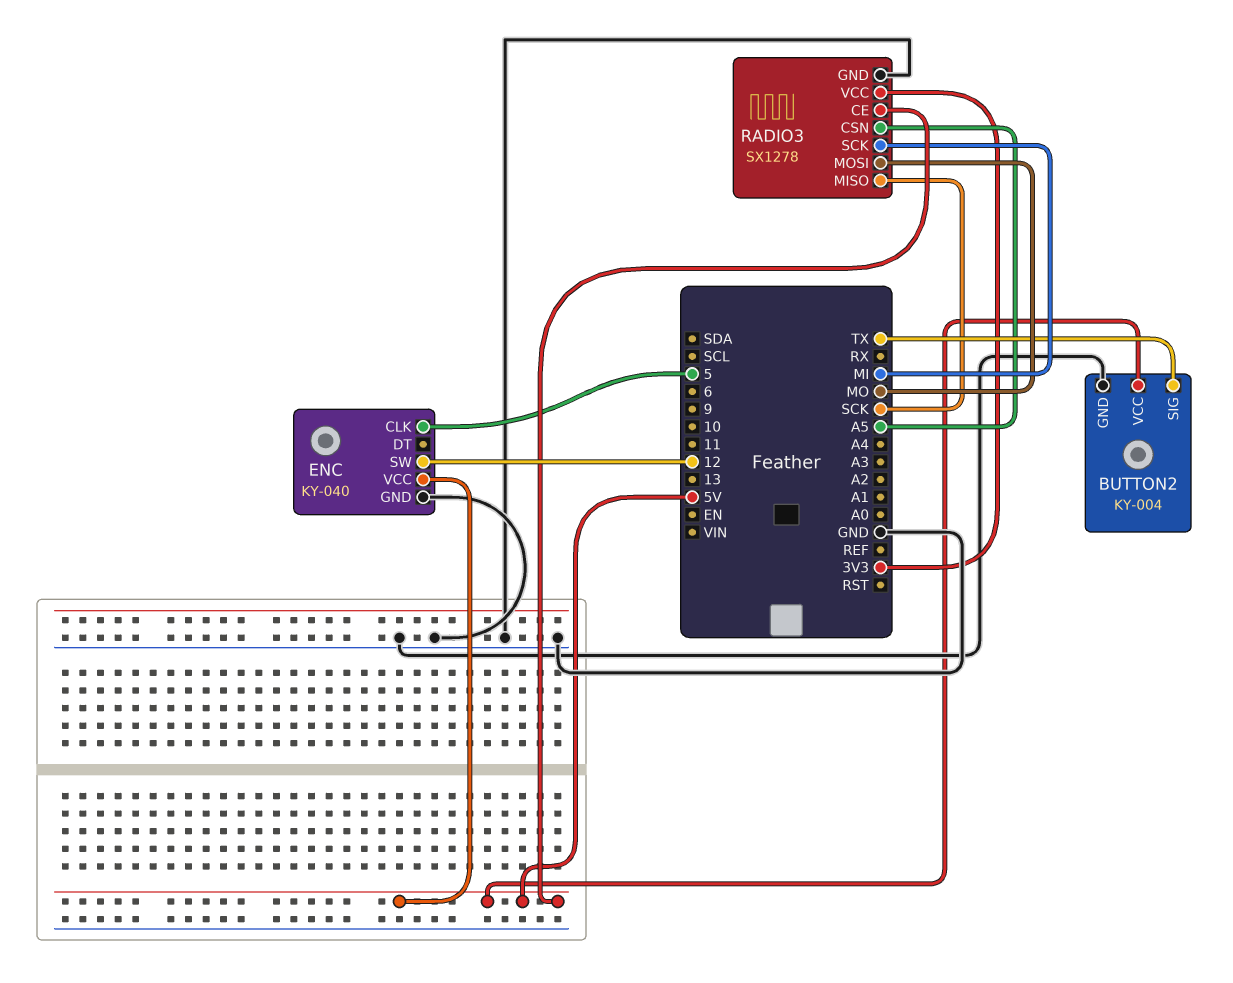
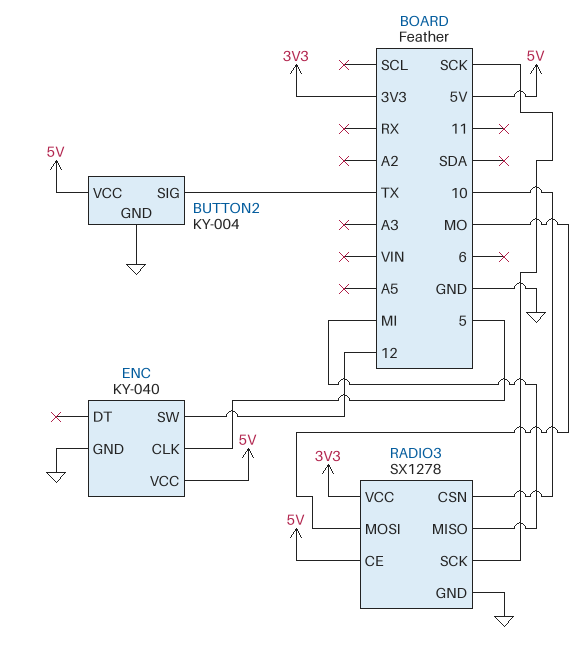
RADIO3 pin CSN: A5 -> 10
RADIO3 pin MISO: SCK -> MI
RADIO3 pin SCK: MI -> SCK

